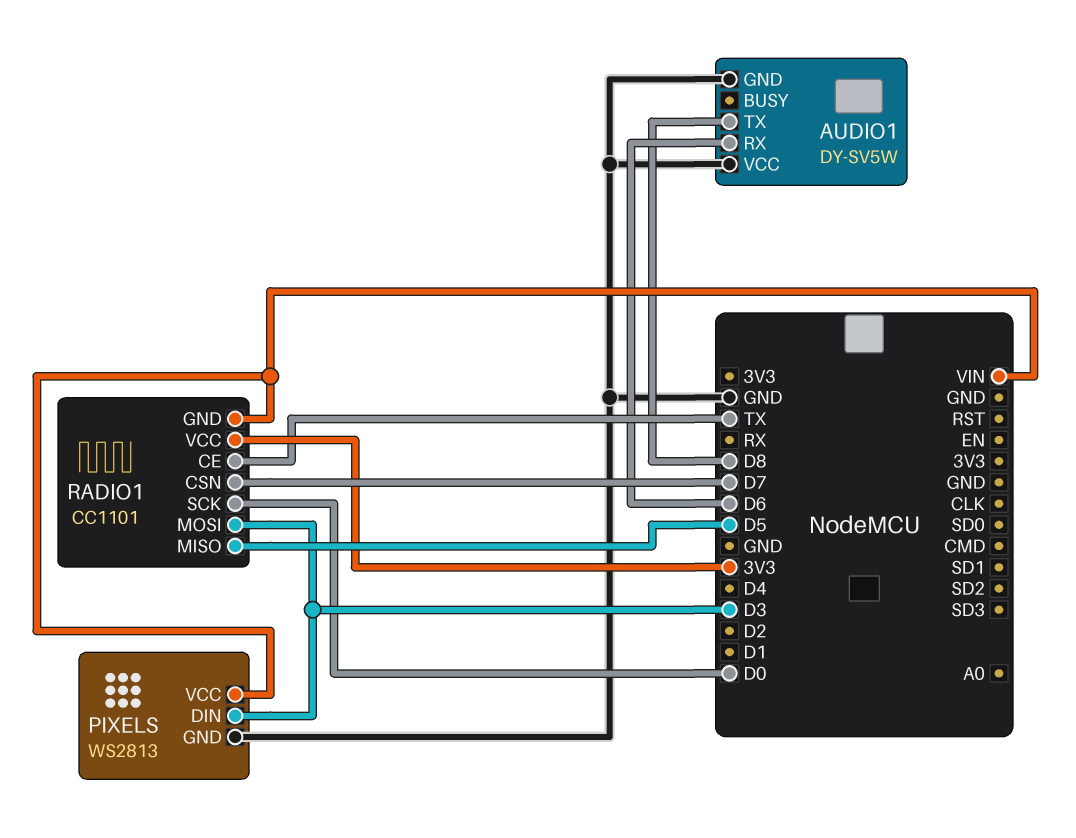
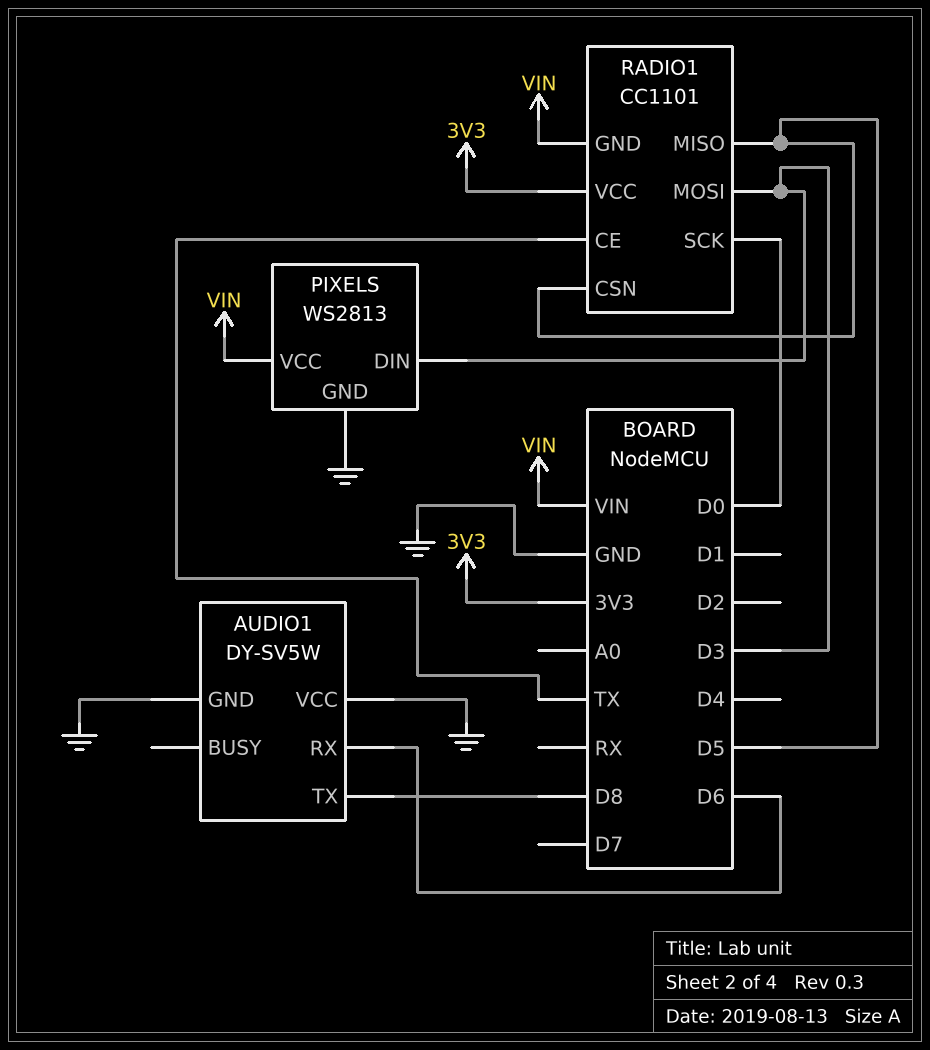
RADIO1 pin CSN: D7 -> D5

